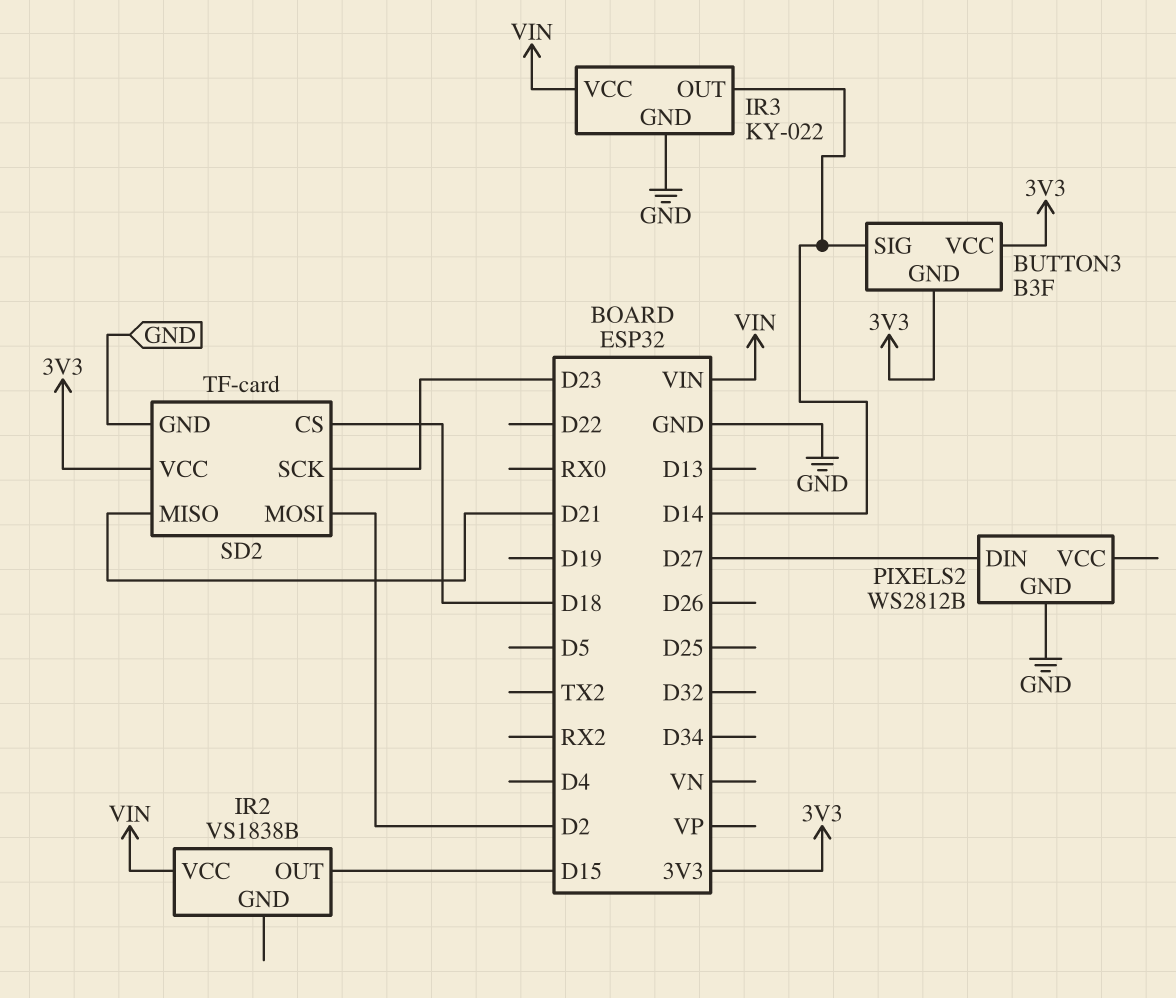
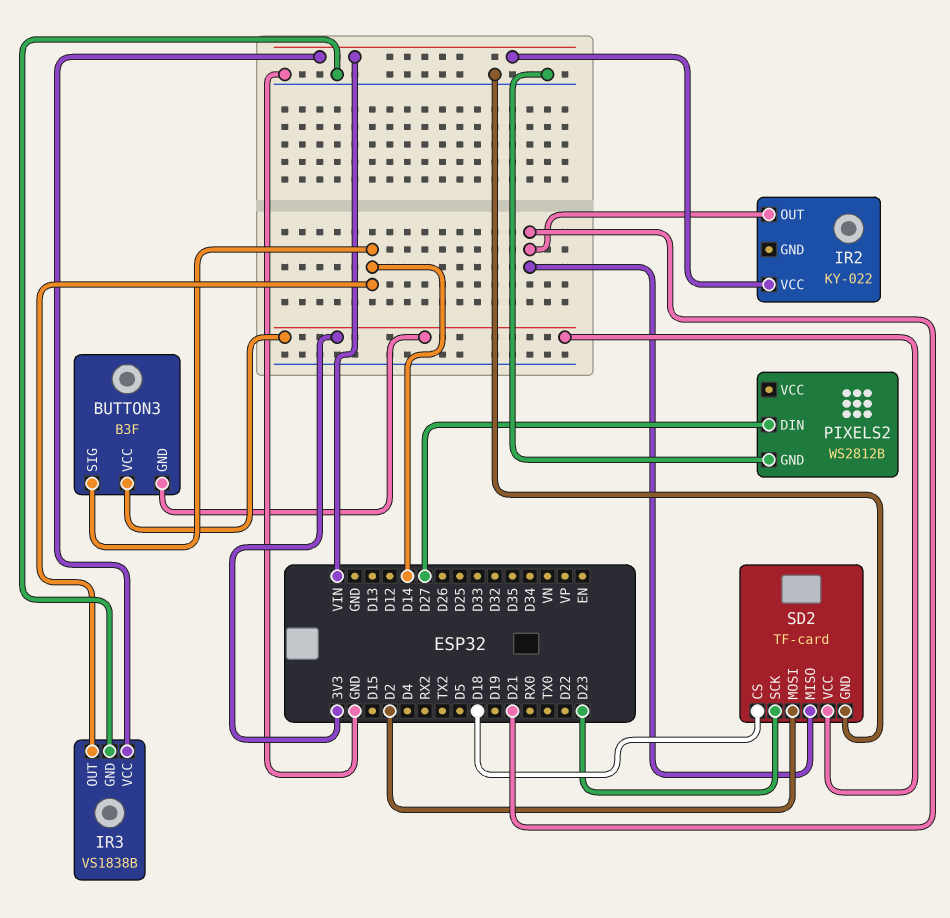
IR2: VS1838B -> KY-022
IR2 pin OUT: D15 -> D21
IR3: KY-022 -> VS1838B

